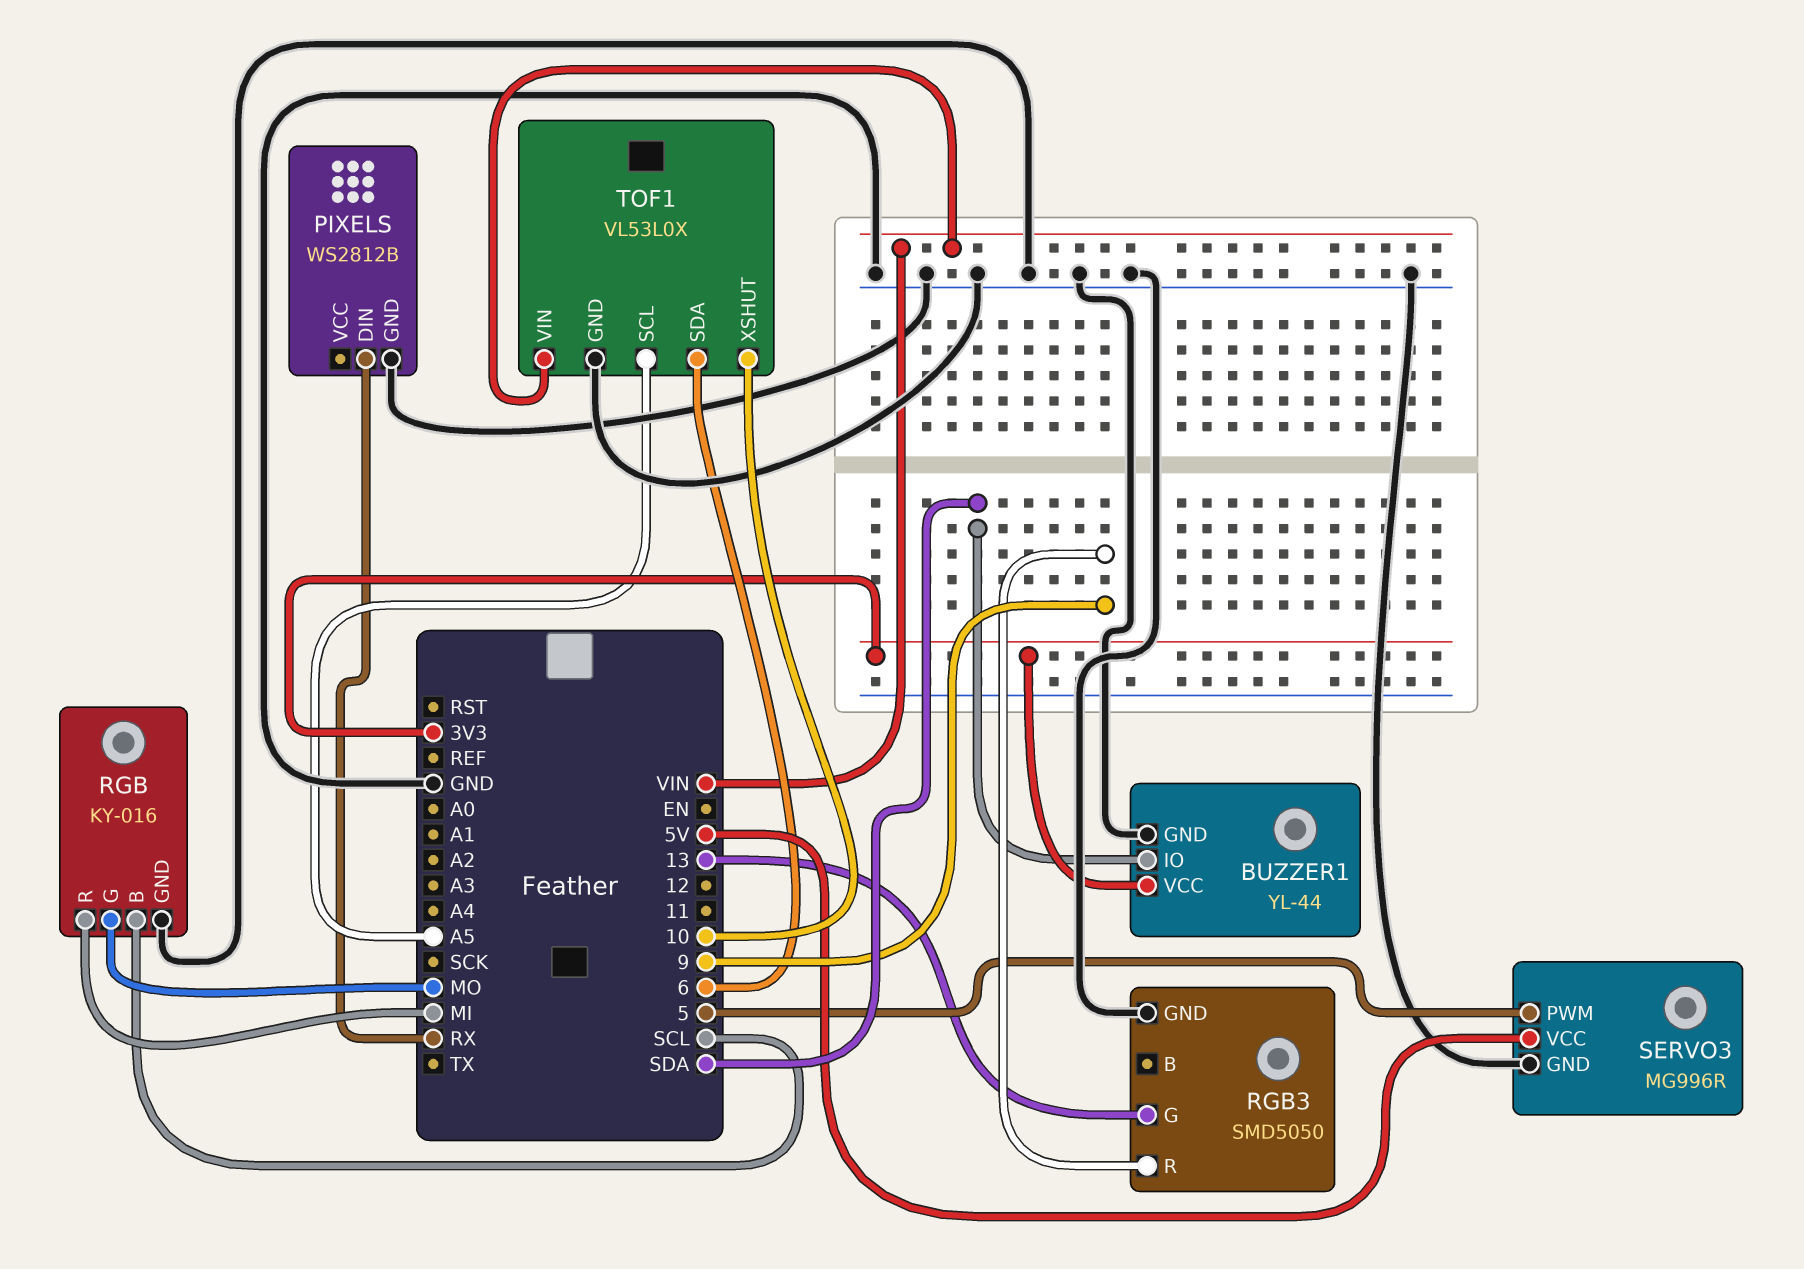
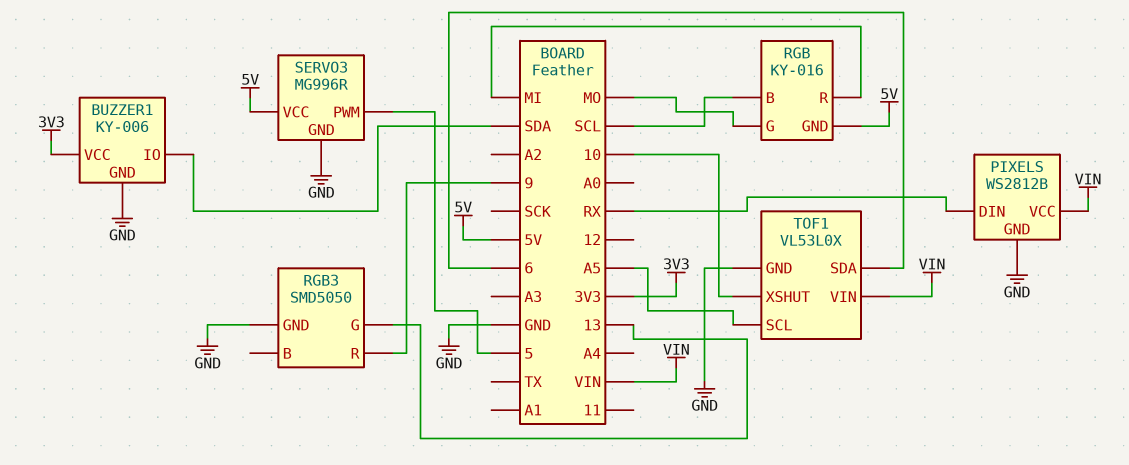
BUZZER1: YL-44 -> KY-006
PIXELS pin VCC: none -> VIN
RGB pin GND: GND -> 5V

